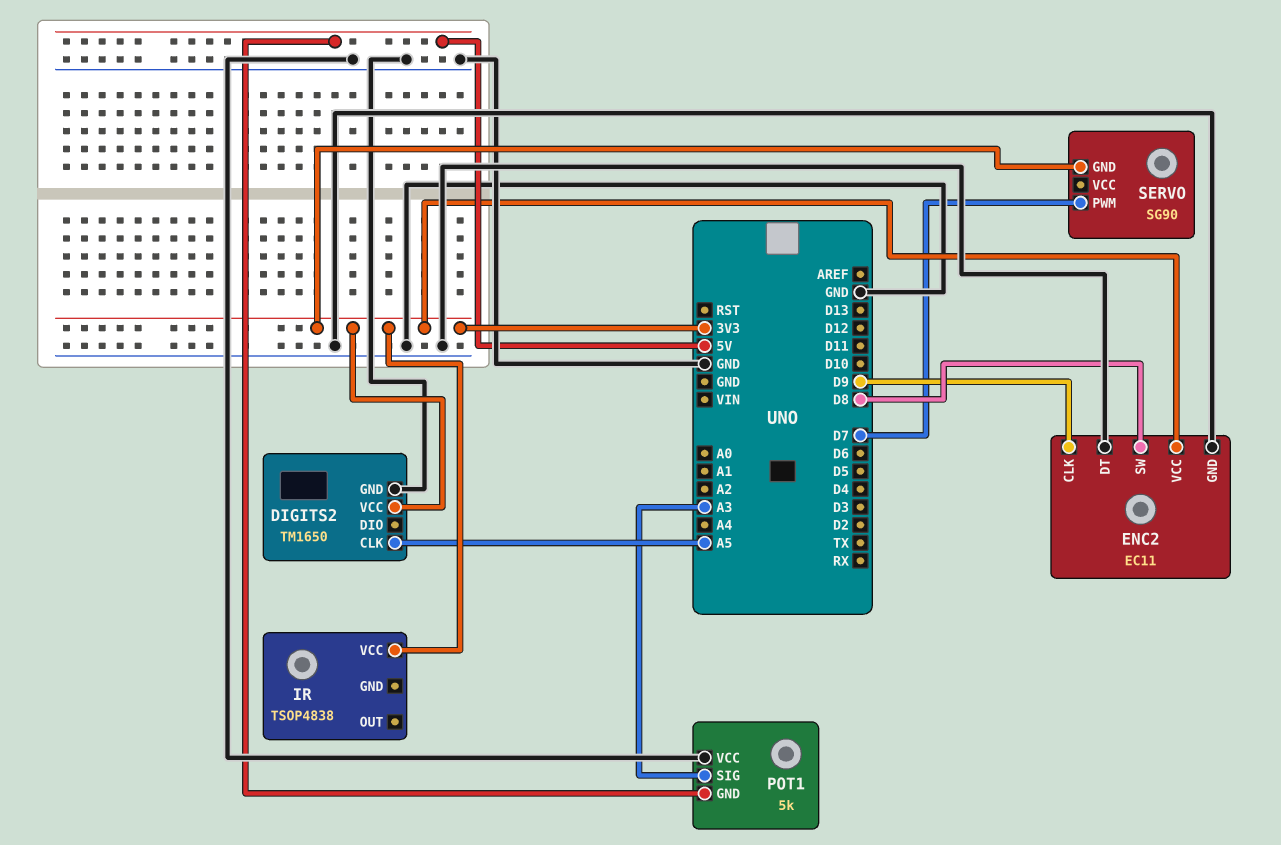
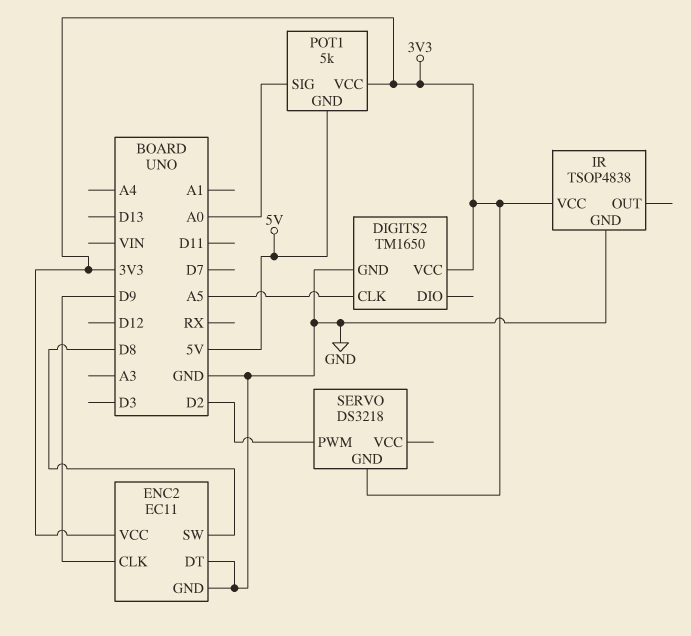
IR pin GND: none -> GND
POT1 pin SIG: A3 -> A0
POT1 pin VCC: GND -> 3V3
SERVO: SG90 -> DS3218
SERVO pin PWM: D7 -> D2

